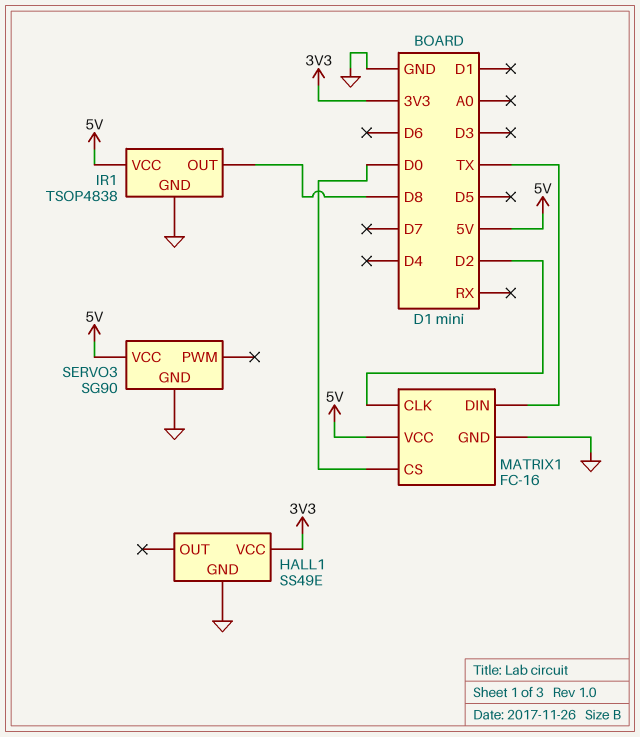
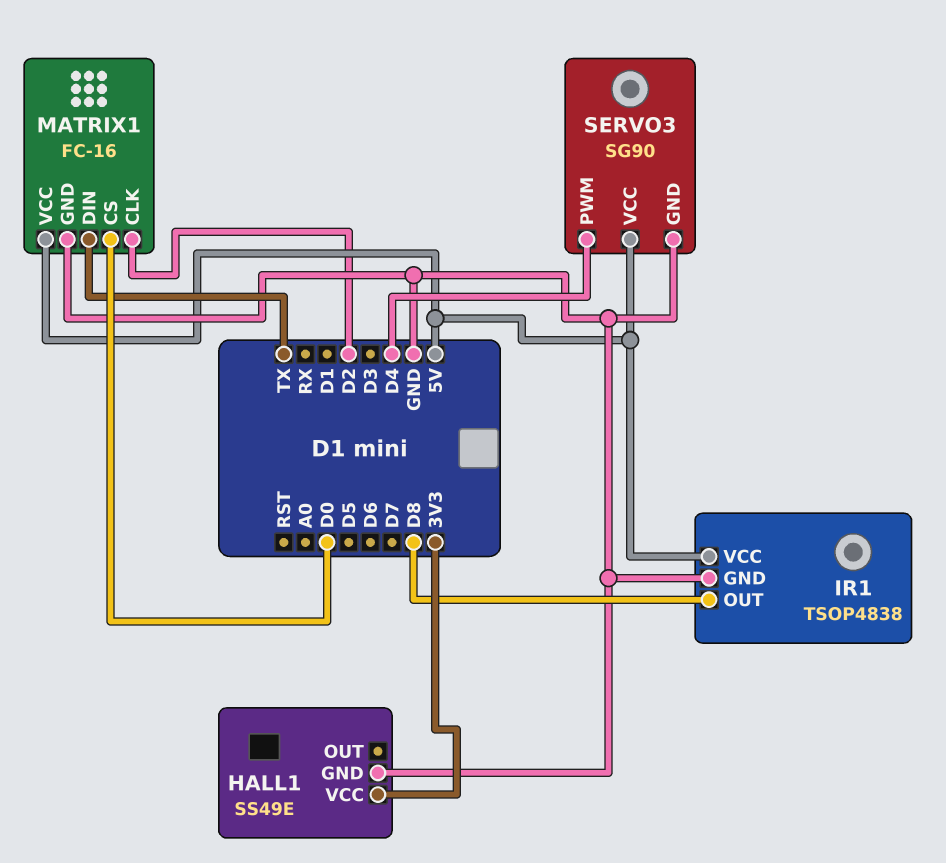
SERVO3 pin PWM: none -> D4

